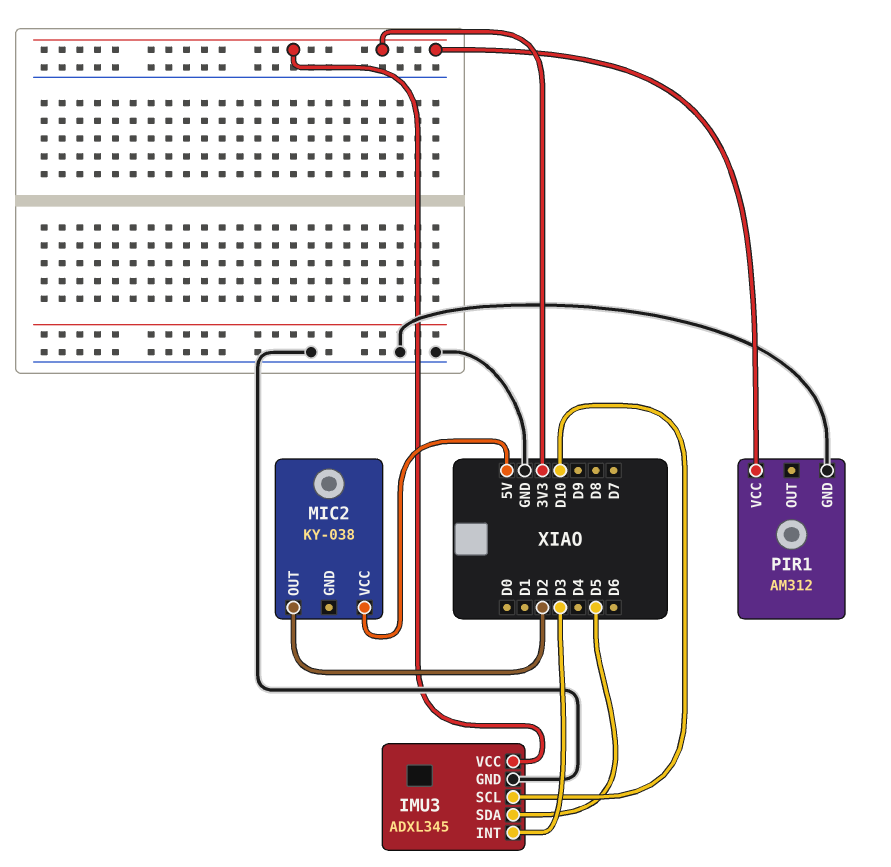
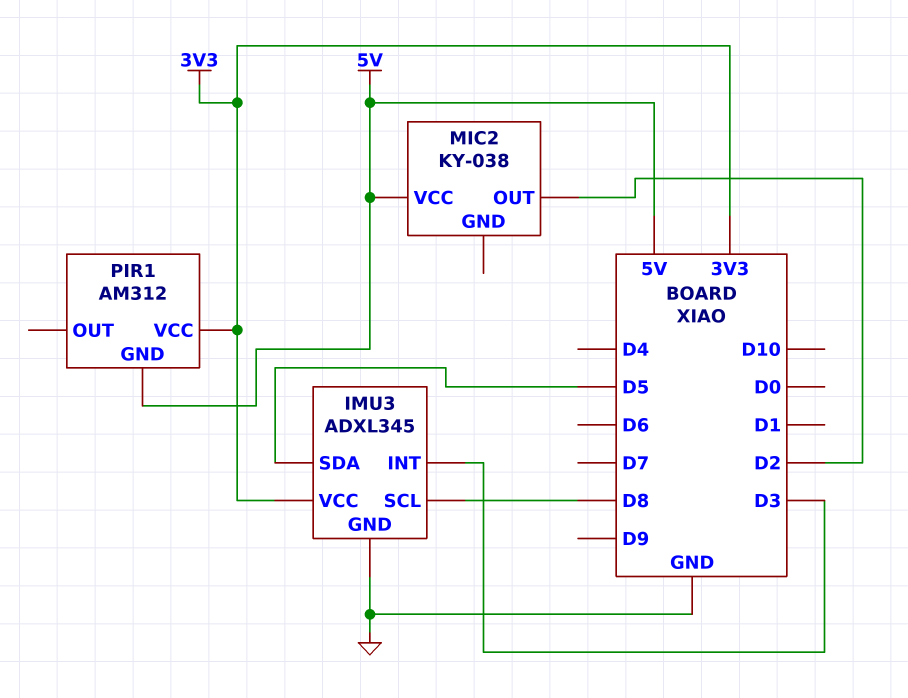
IMU3 pin SCL: D10 -> D8
PIR1 pin GND: GND -> 5V

